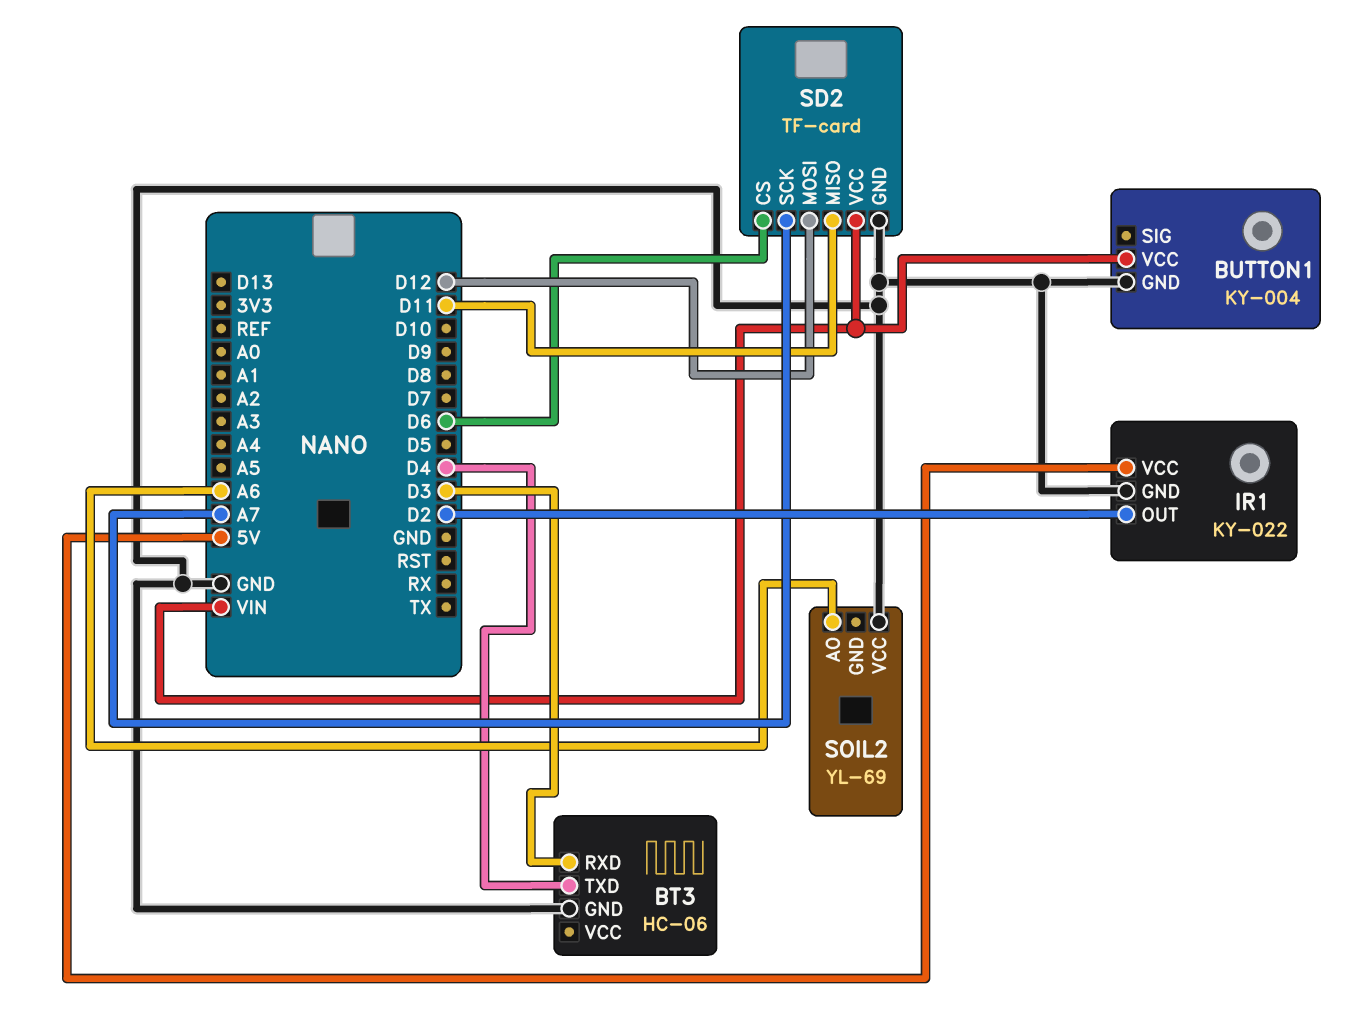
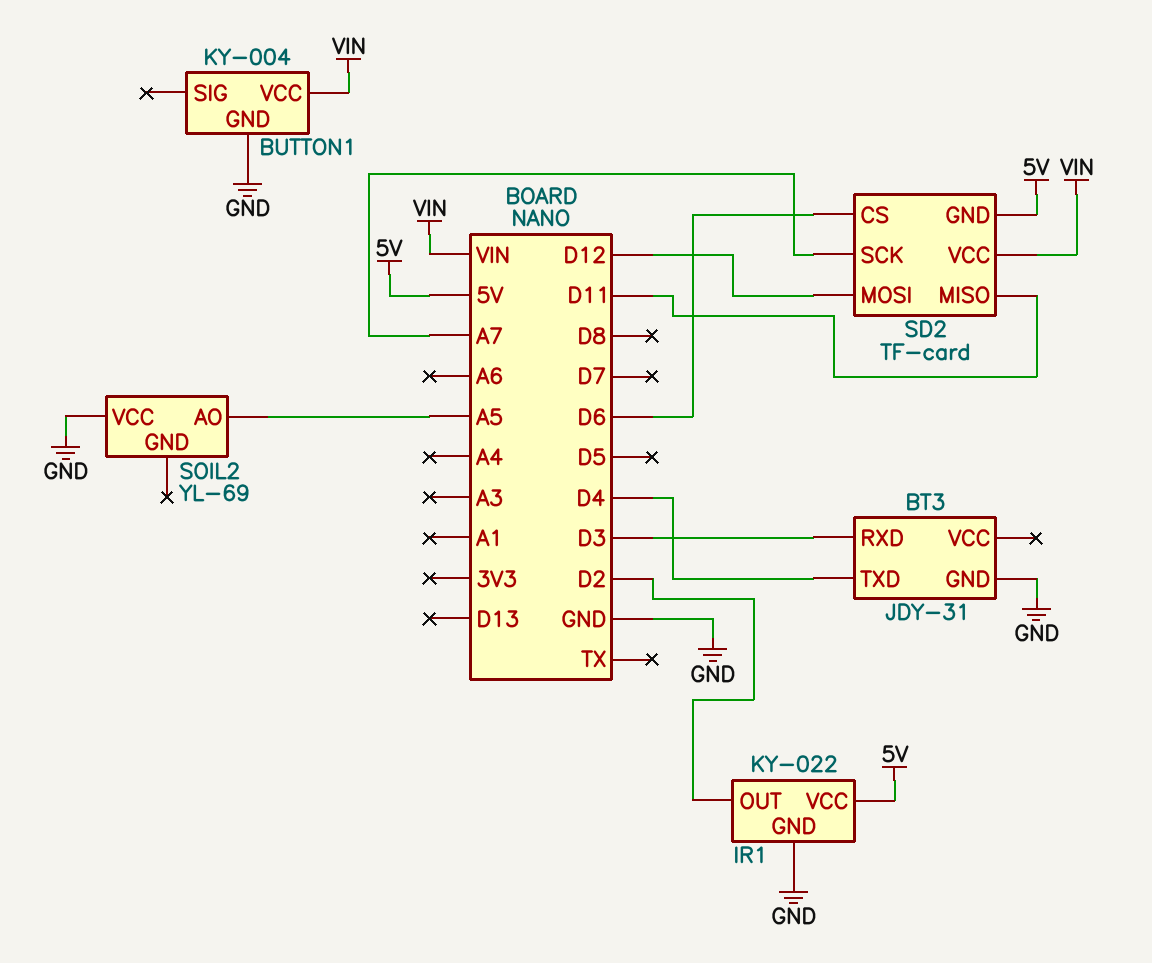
BT3: HC-06 -> JDY-31
SD2 pin GND: GND -> 5V
SOIL2 pin AO: A6 -> A5

